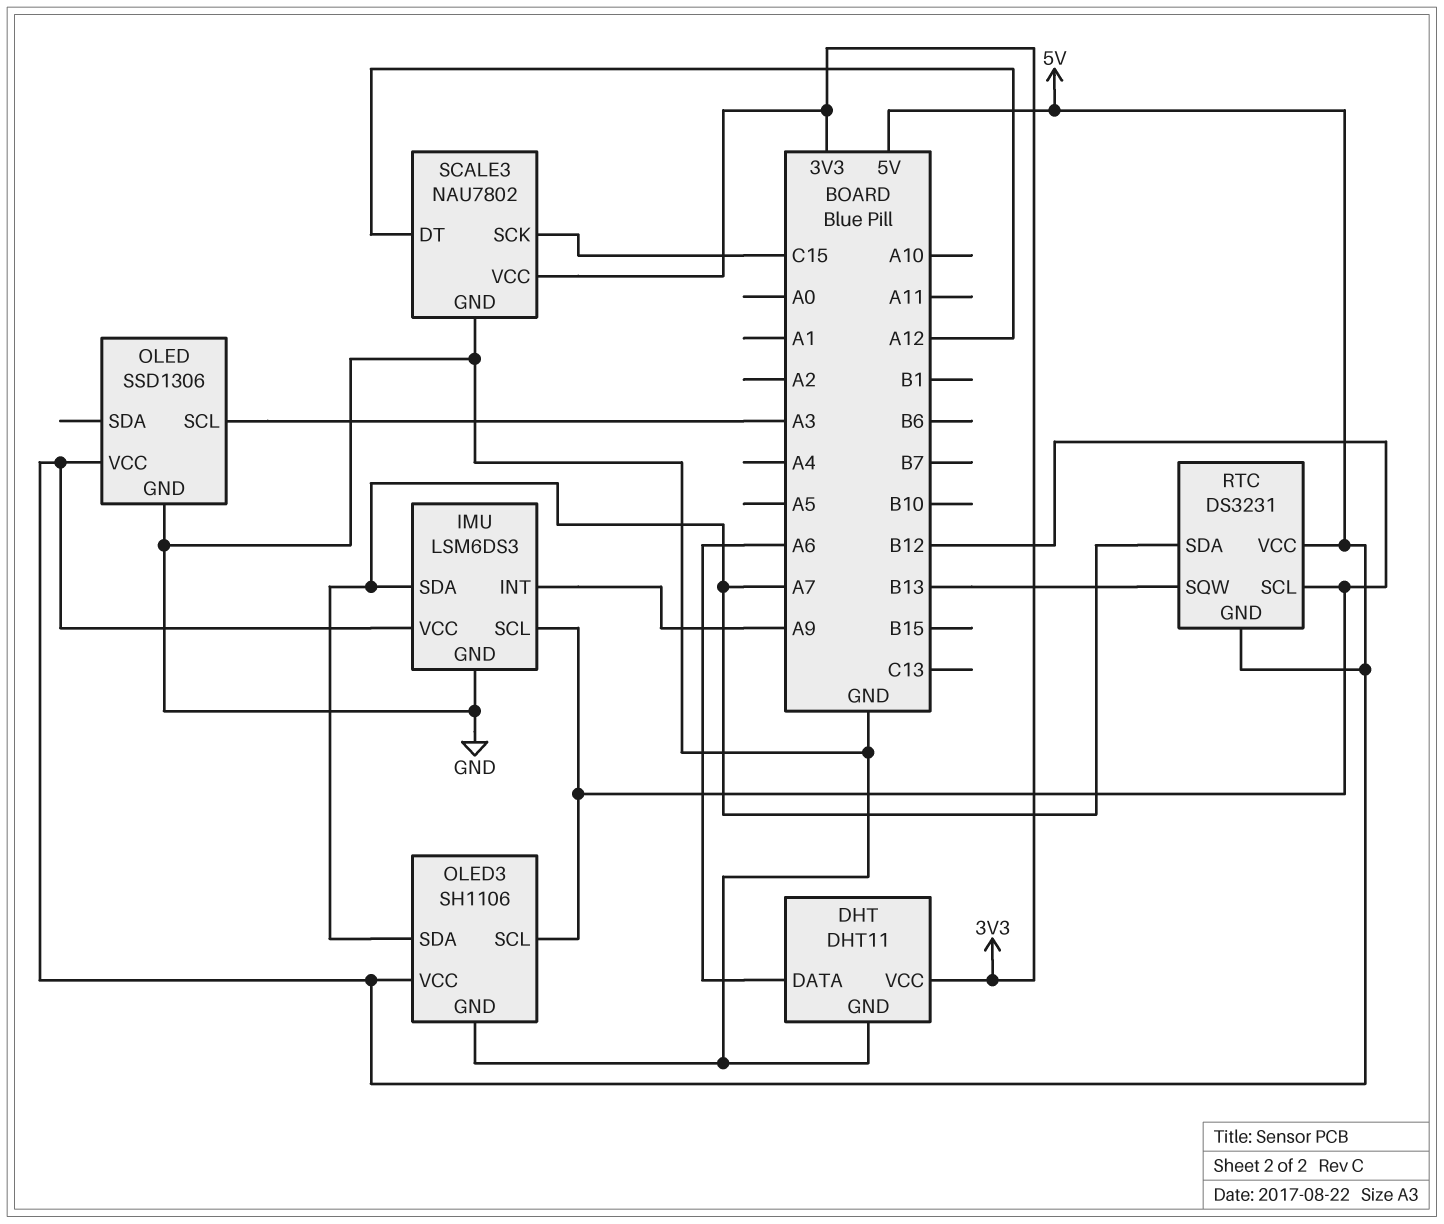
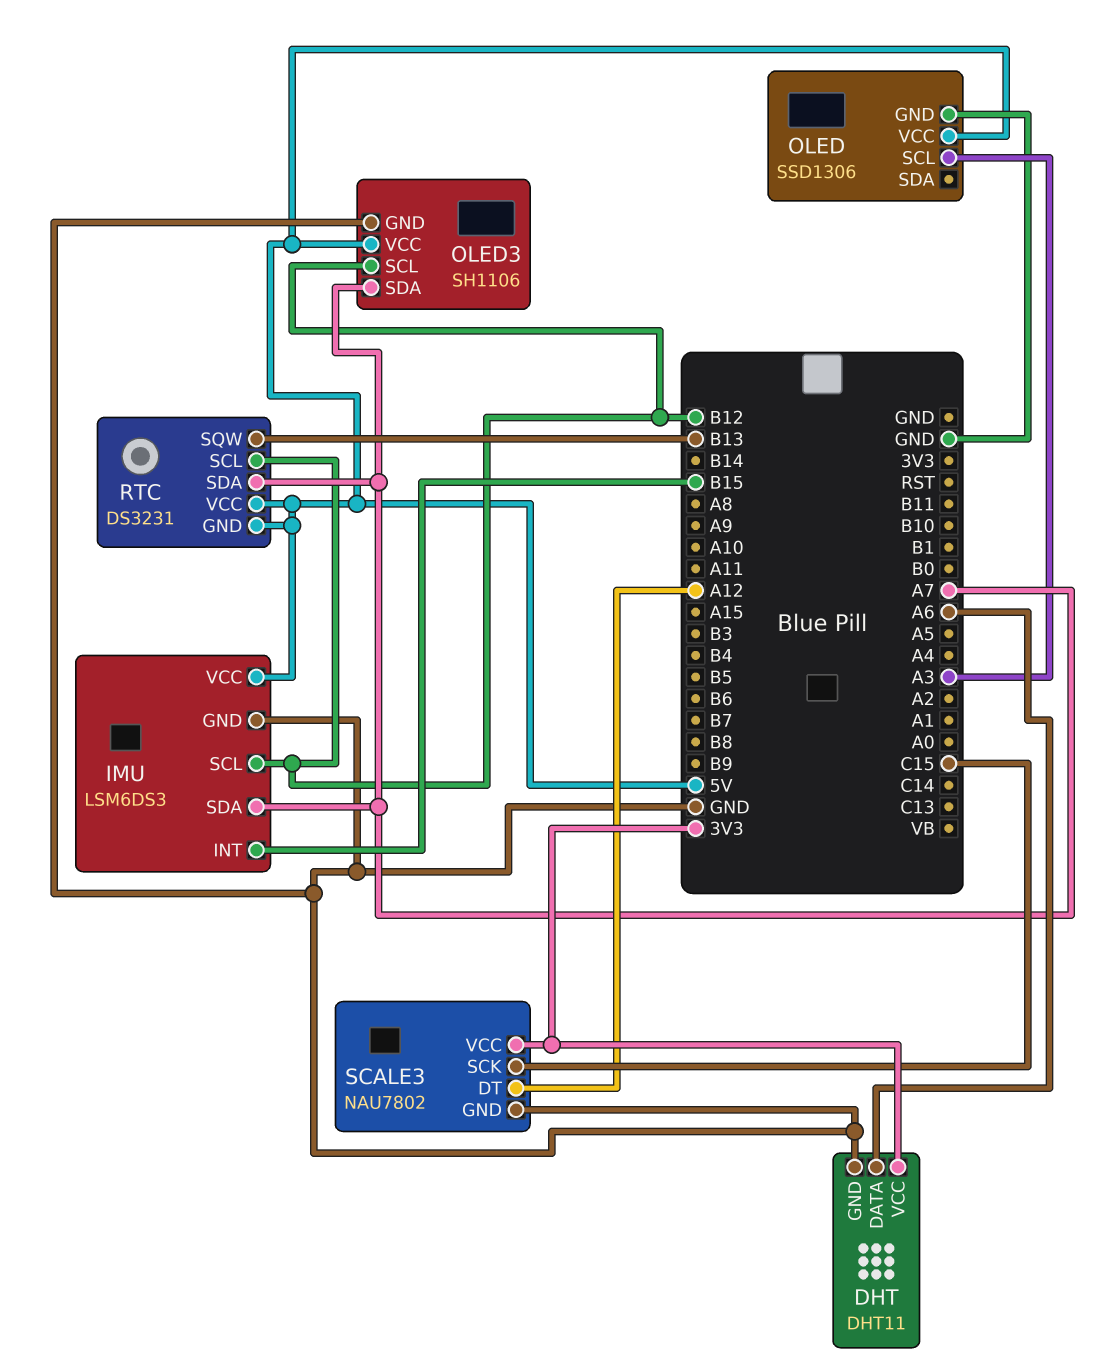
IMU pin INT: A9 -> B15

